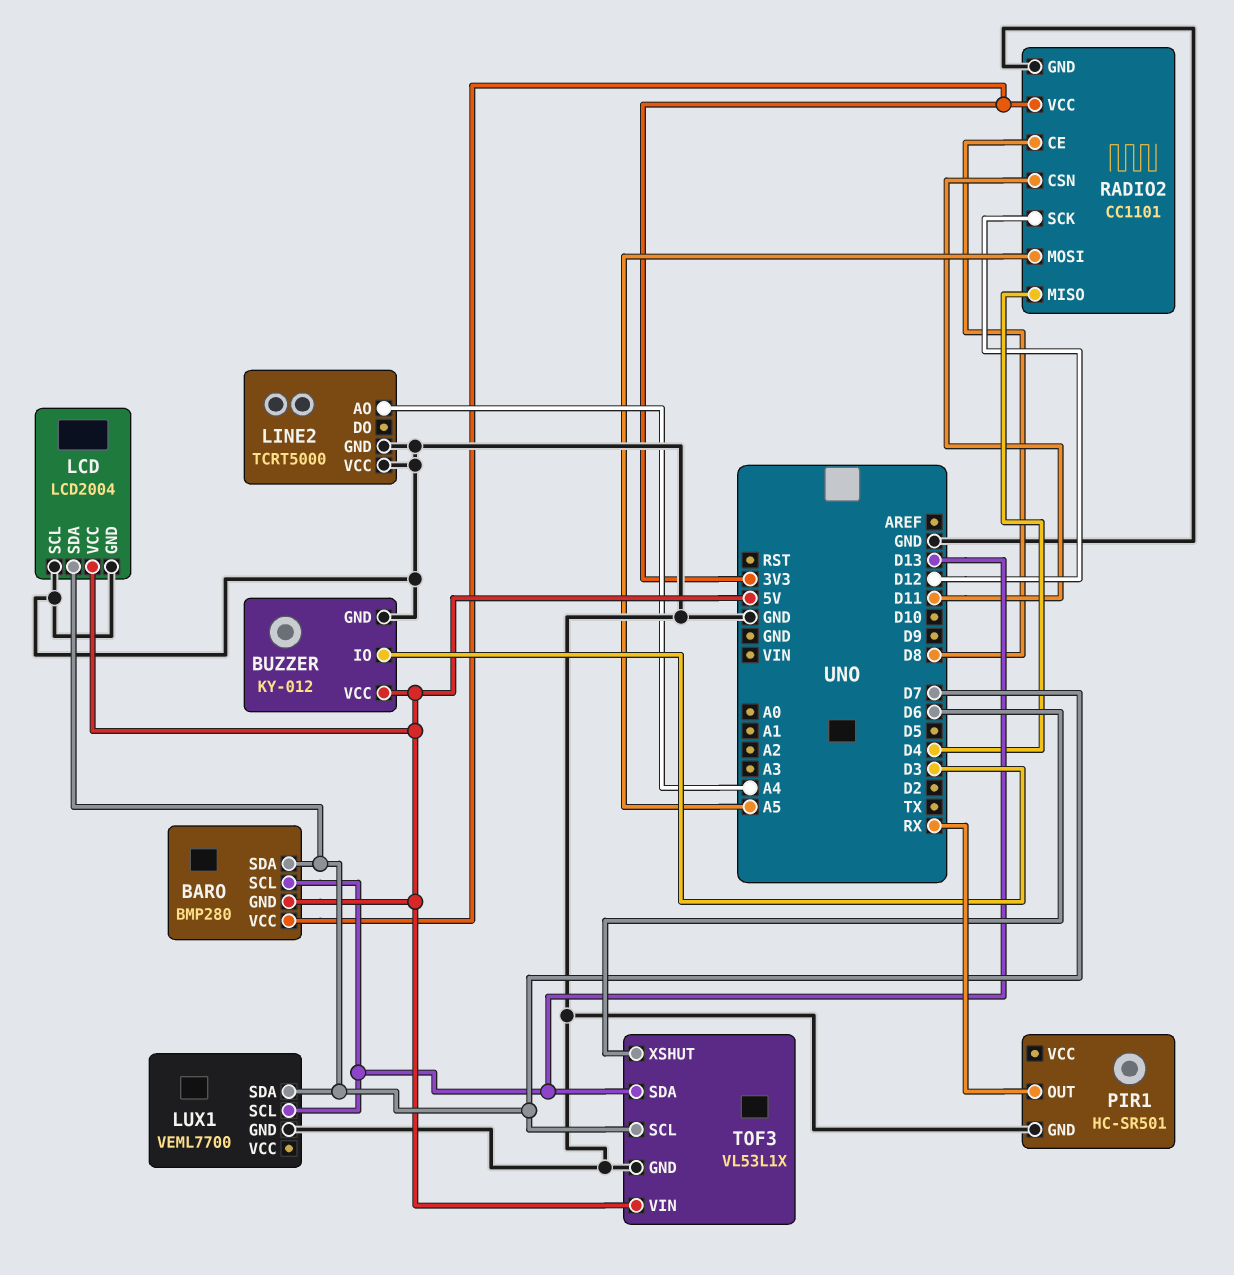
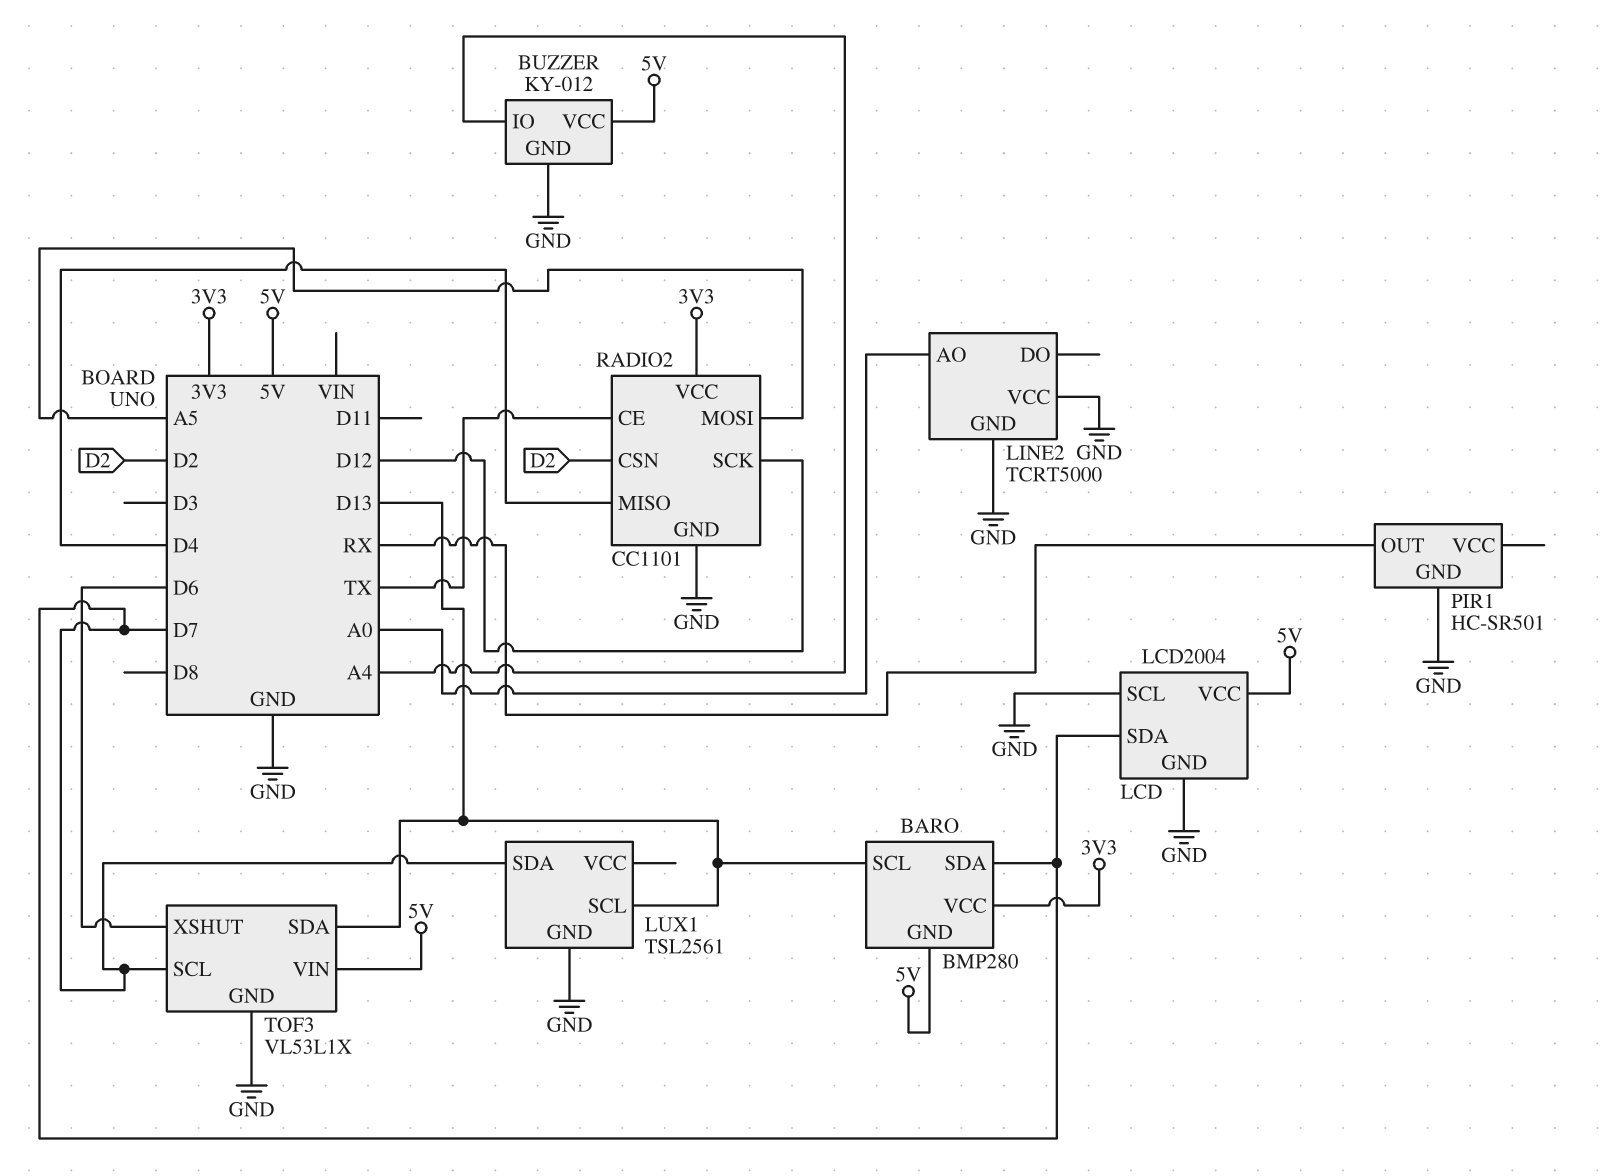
BUZZER pin IO: D3 -> A4
LINE2 pin AO: A4 -> A0
LUX1: VEML7700 -> TSL2561
RADIO2 pin CE: D8 -> TX
RADIO2 pin CSN: D11 -> D2

